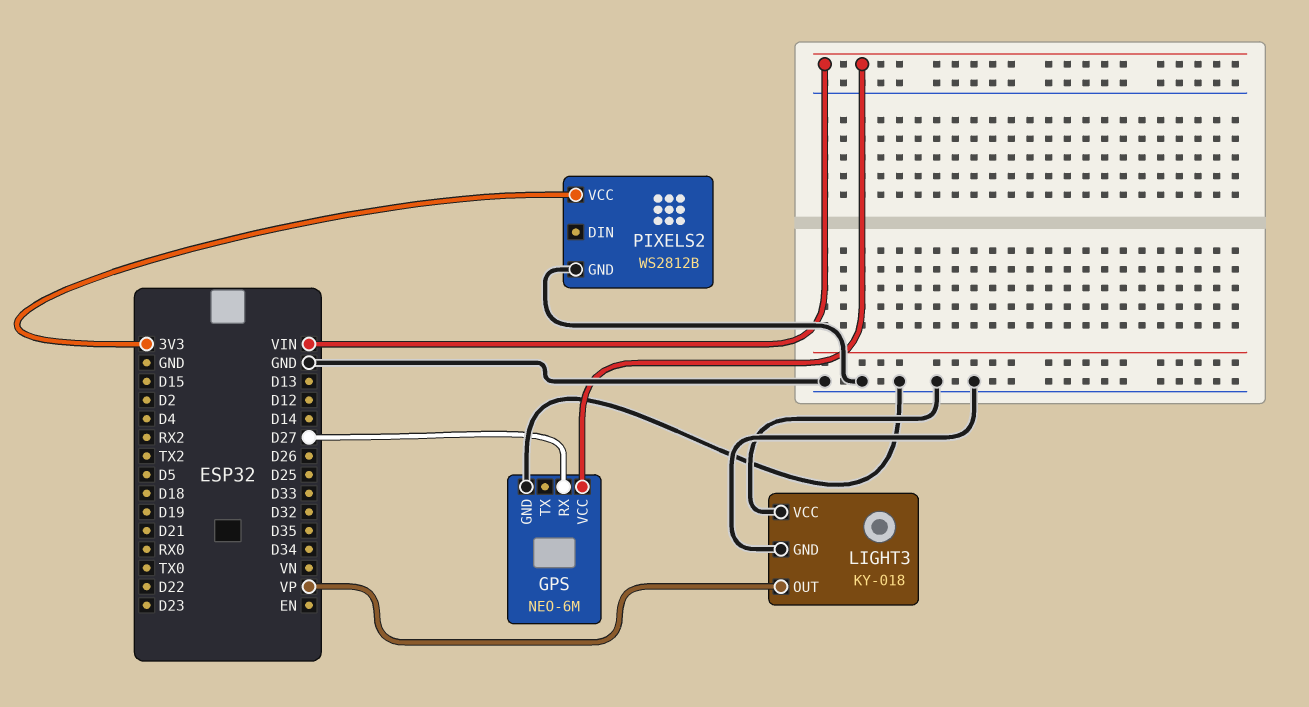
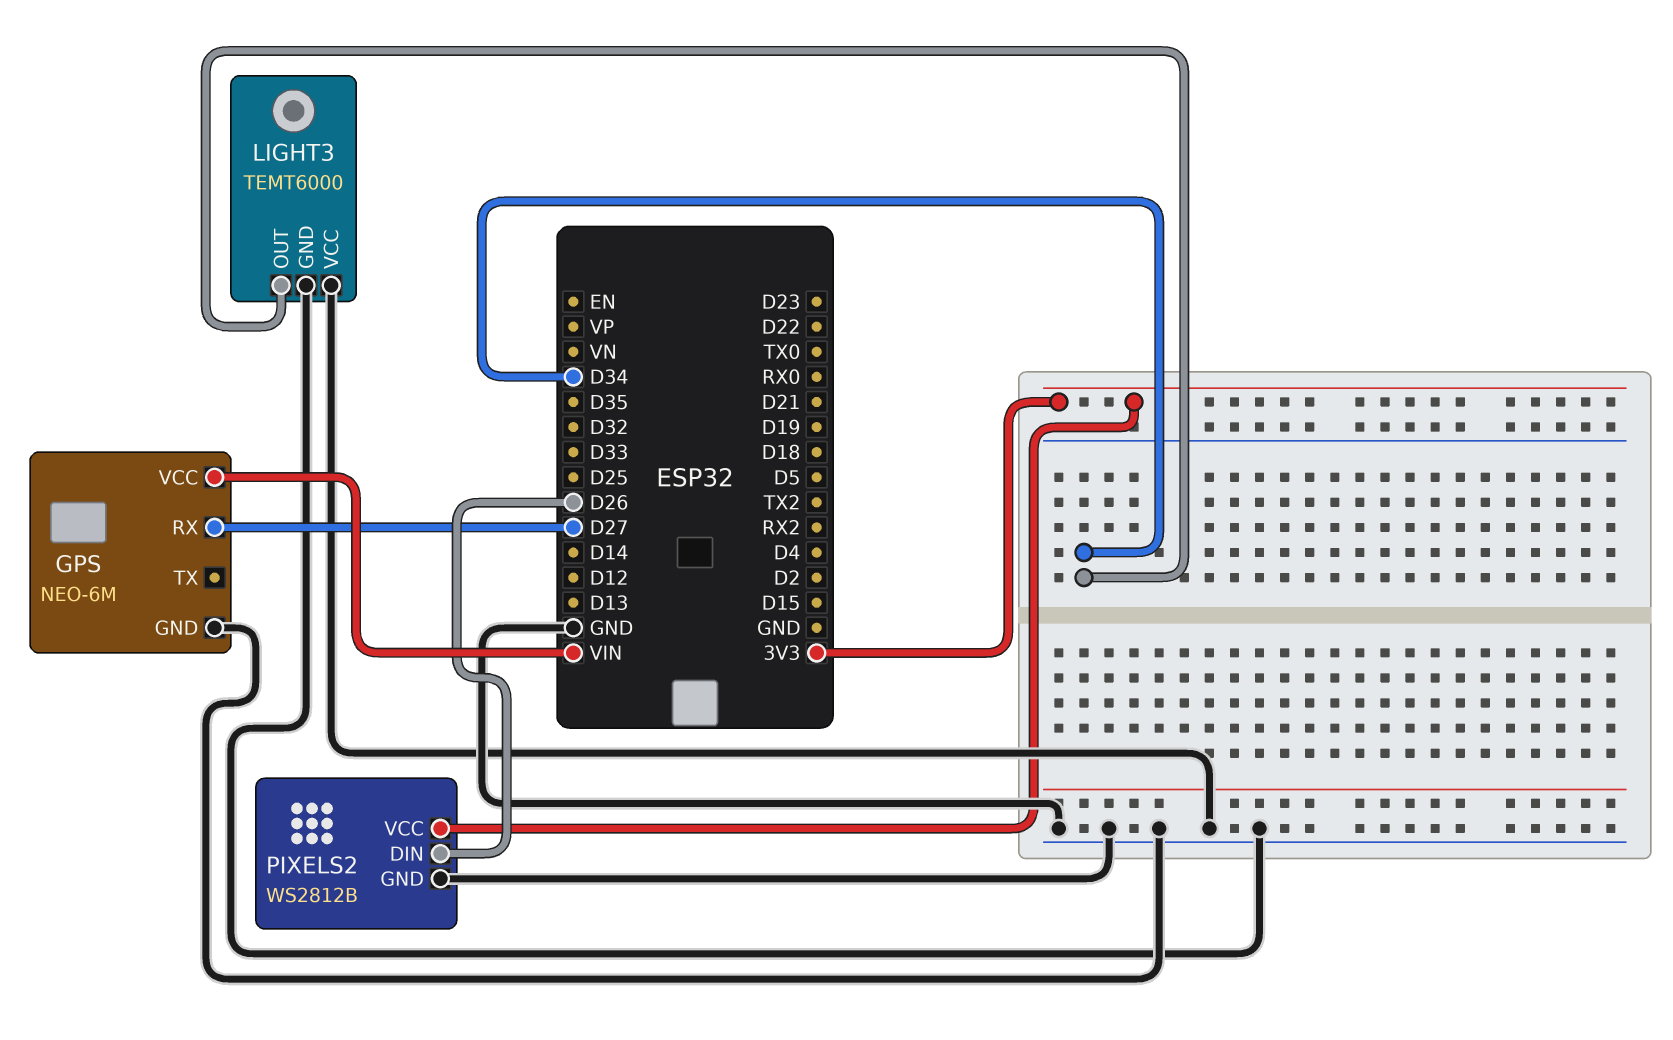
LIGHT3: KY-018 -> TEMT6000
LIGHT3 pin OUT: VP -> D34
PIXELS2 pin DIN: none -> D26

